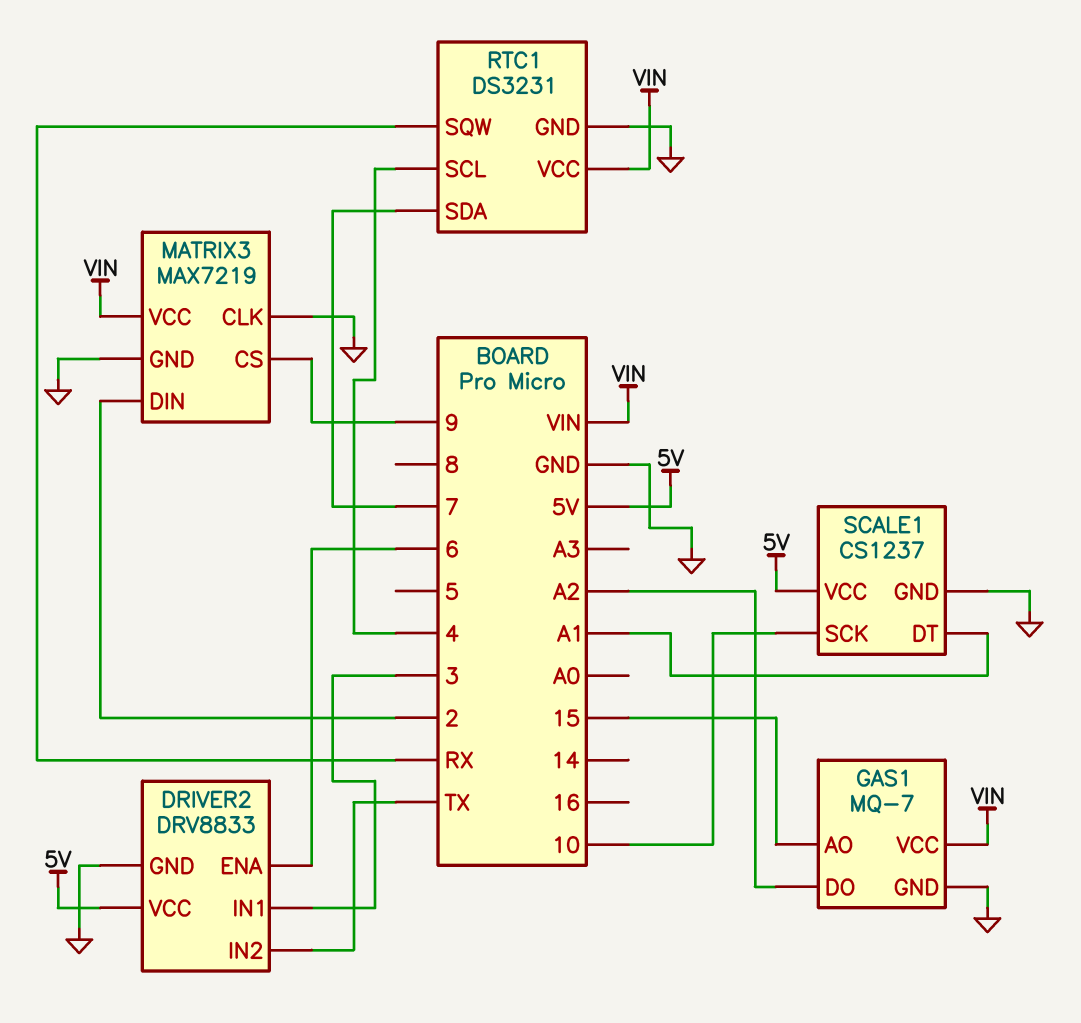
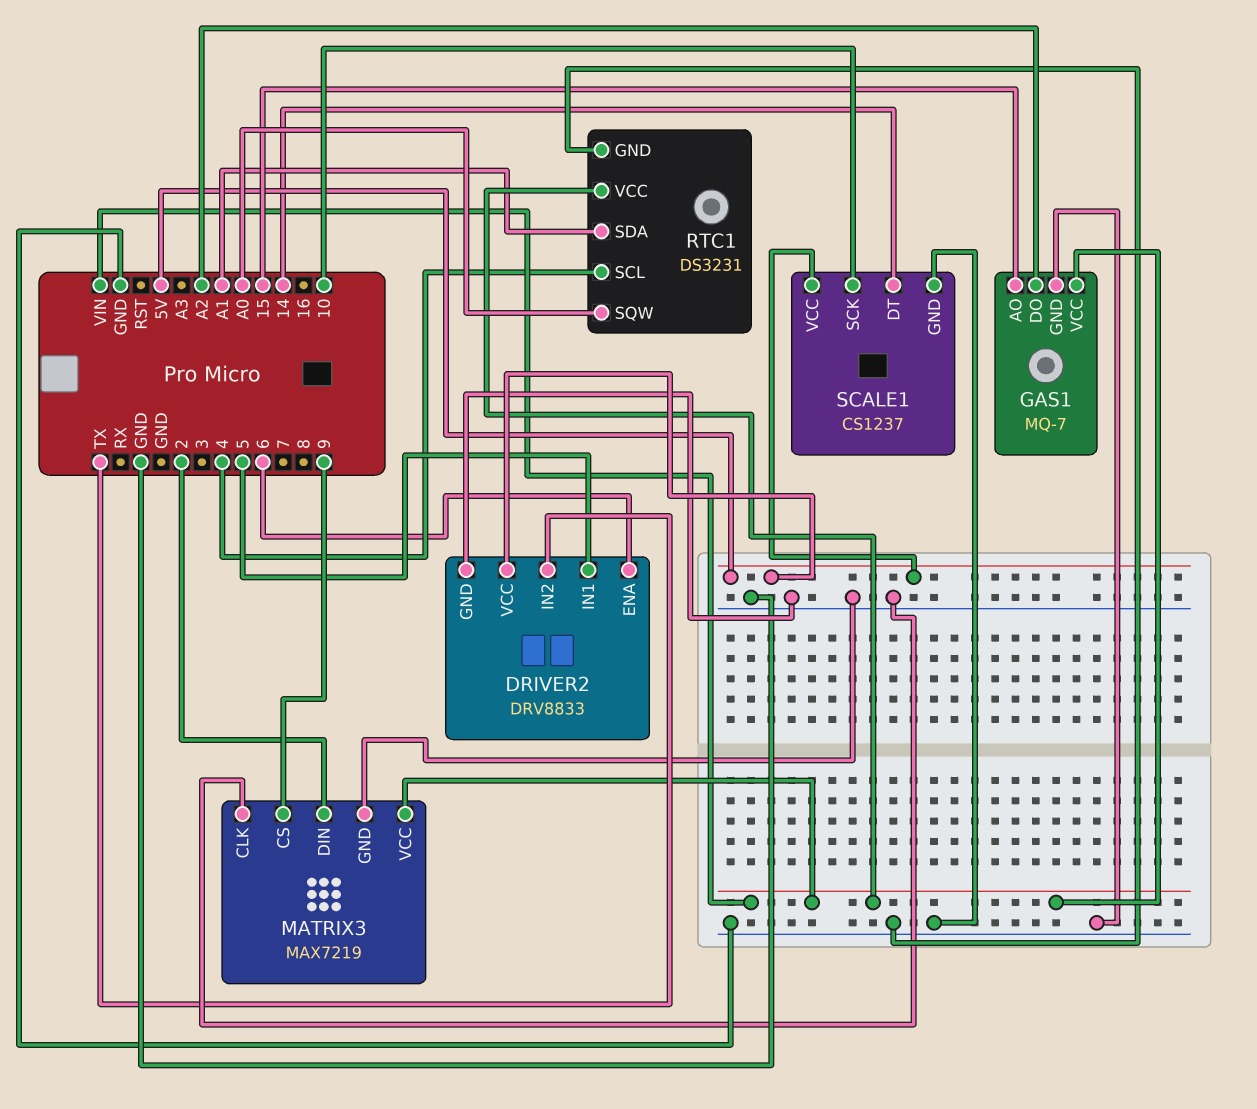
DRIVER2 pin IN1: 3 -> 5
RTC1 pin SDA: 7 -> A1
RTC1 pin SQW: RX -> A0
SCALE1 pin DT: A1 -> 14

